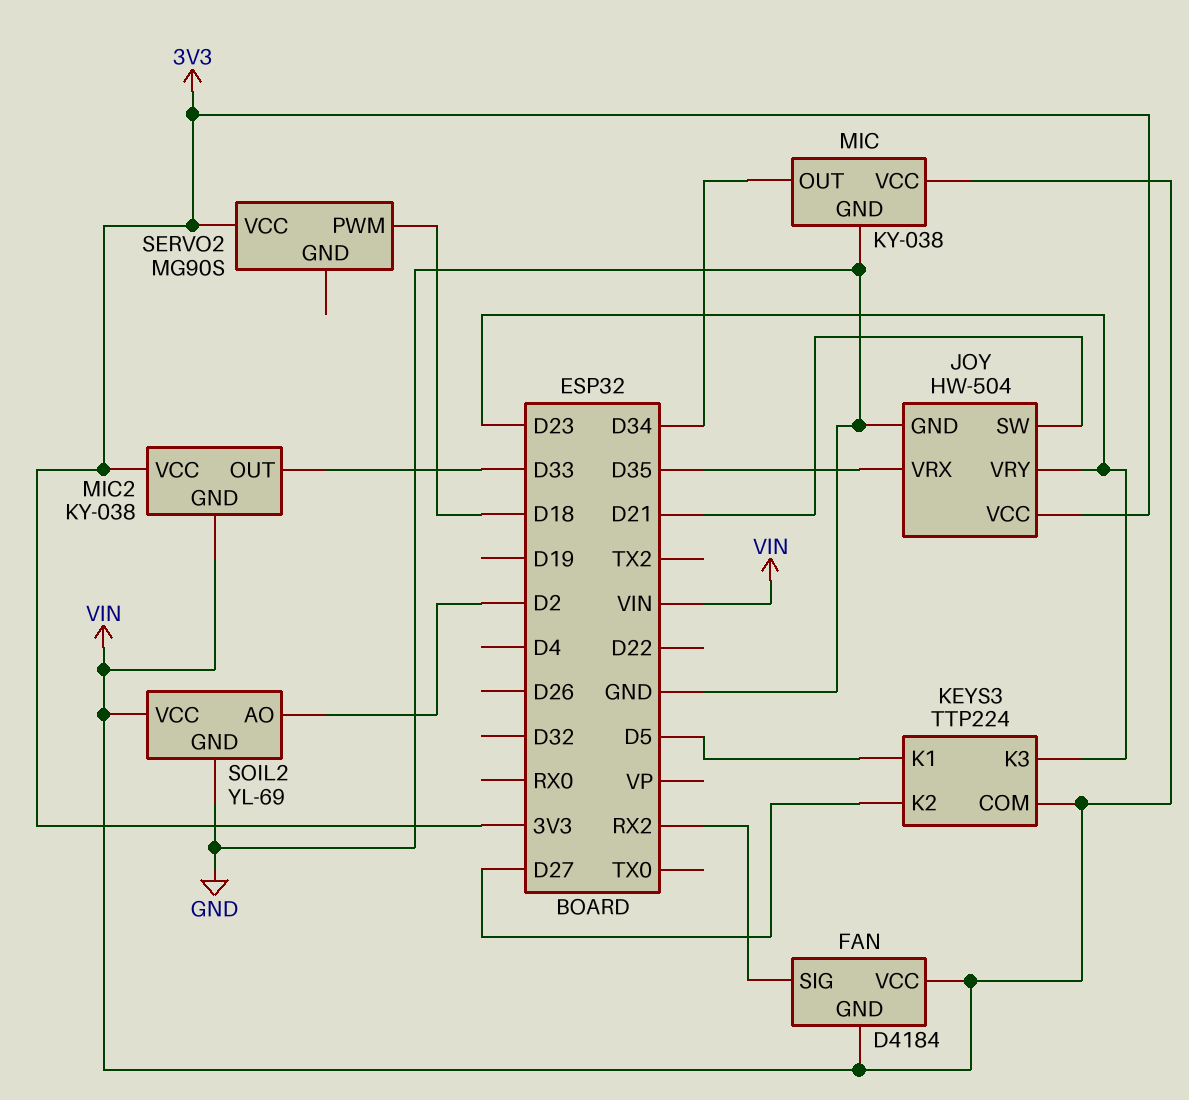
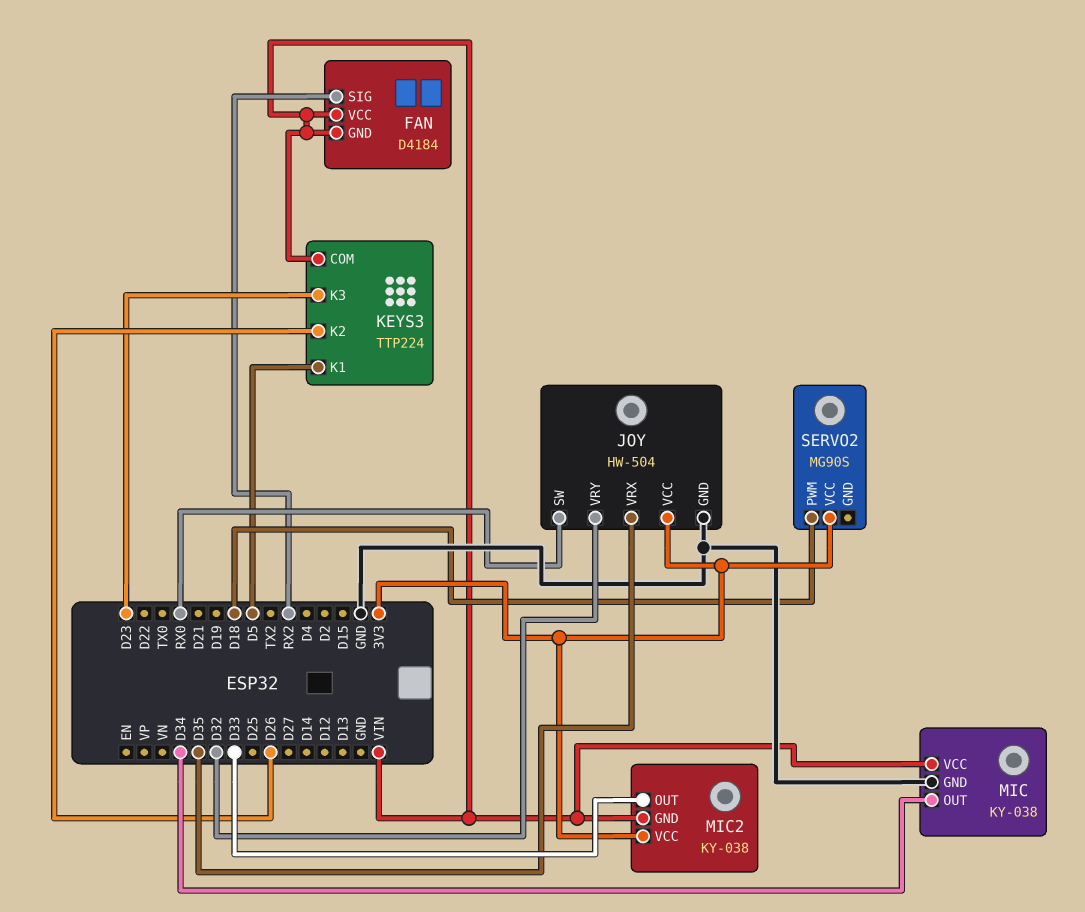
JOY pin SW: D21 -> RX0
JOY pin VRY: D23 -> D32
KEYS3 pin K2: D27 -> D26
SOIL2: YL-69 -> none
SOIL2 pin AO: D2 -> none
SOIL2 pin GND: GND -> none
SOIL2 pin VCC: VIN -> none

